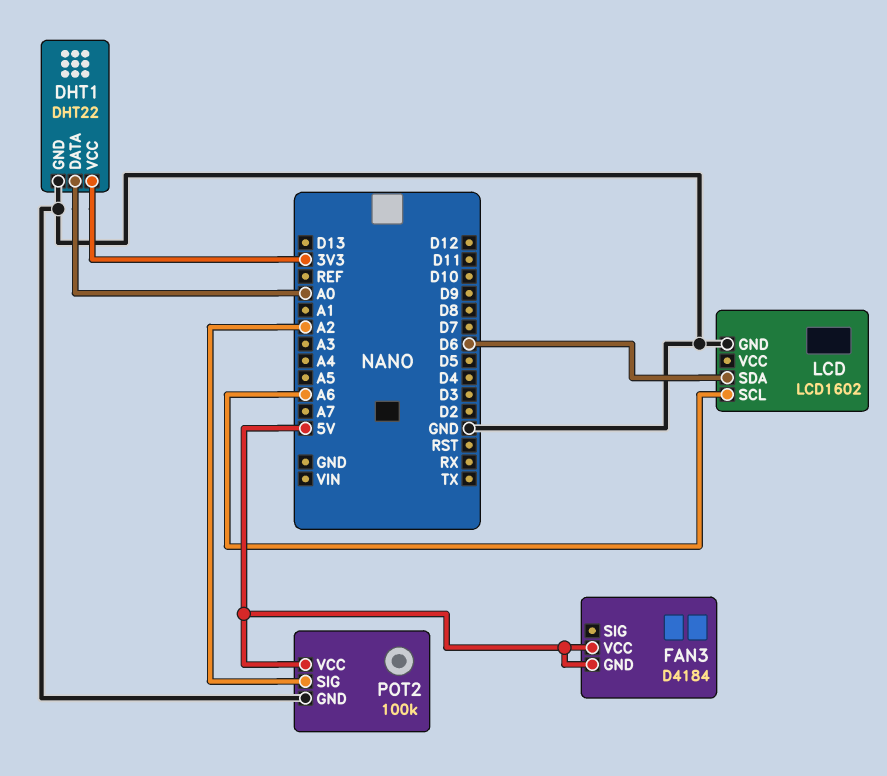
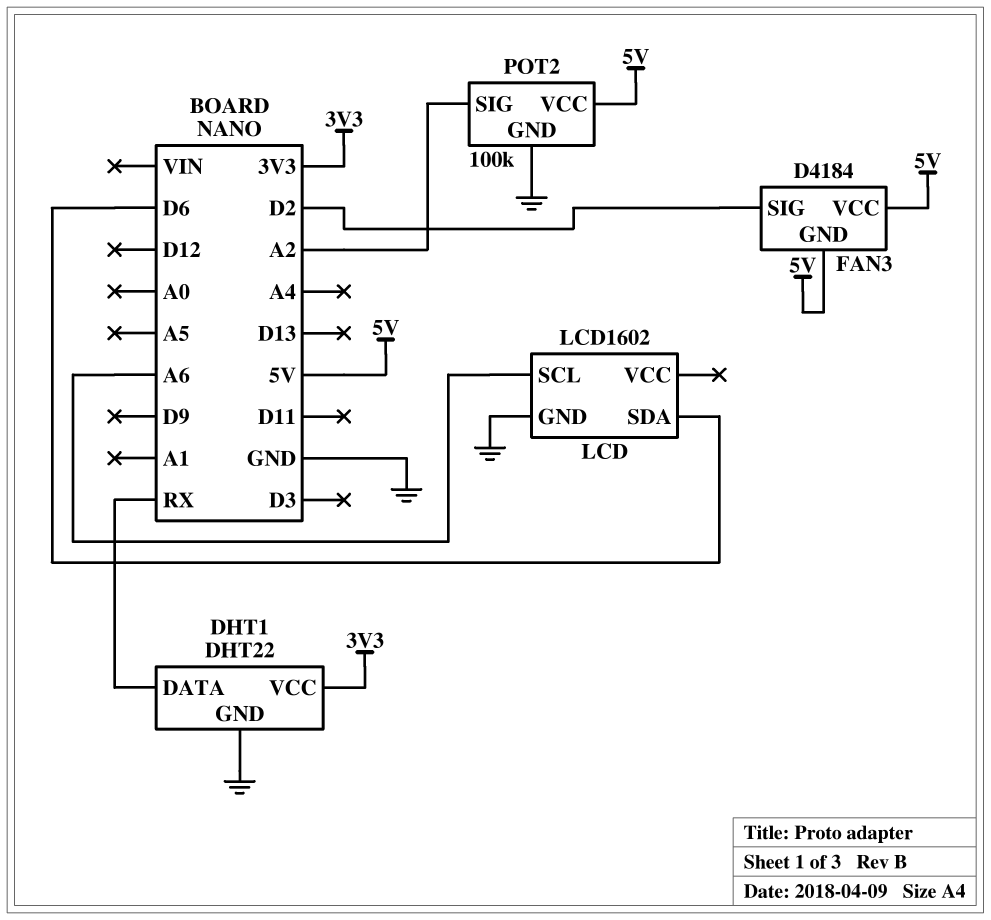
DHT1 pin DATA: A0 -> RX
FAN3 pin SIG: none -> D2

